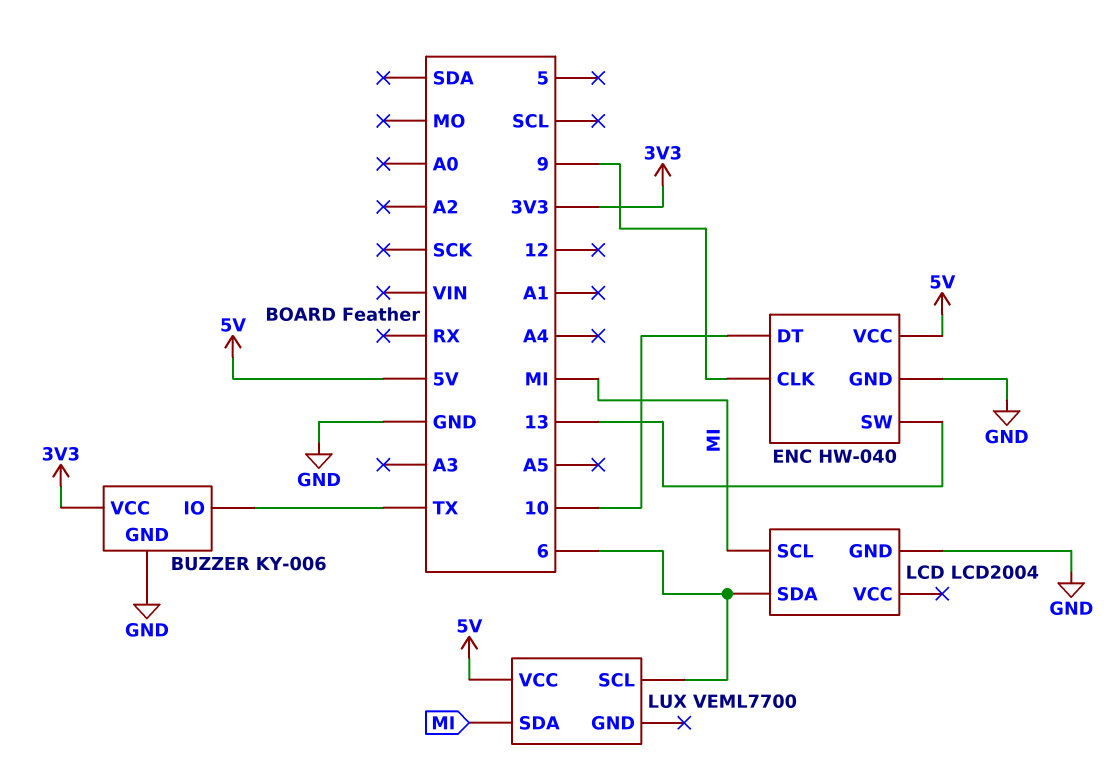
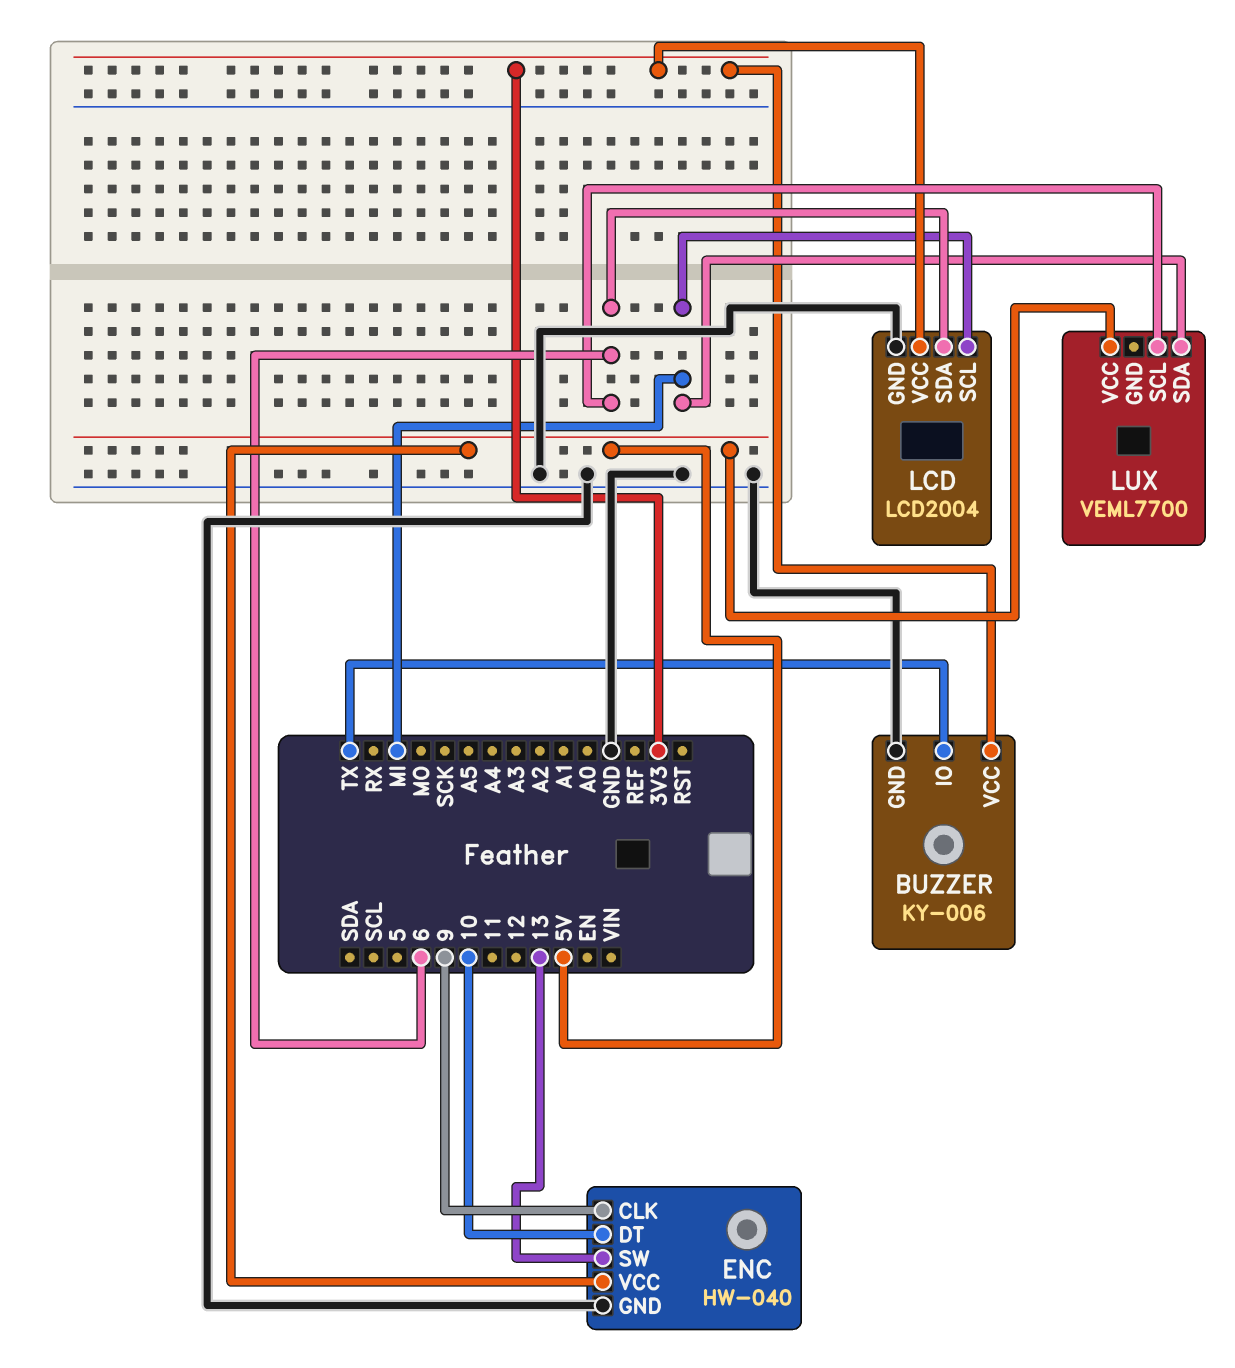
LCD pin VCC: none -> 3V3

